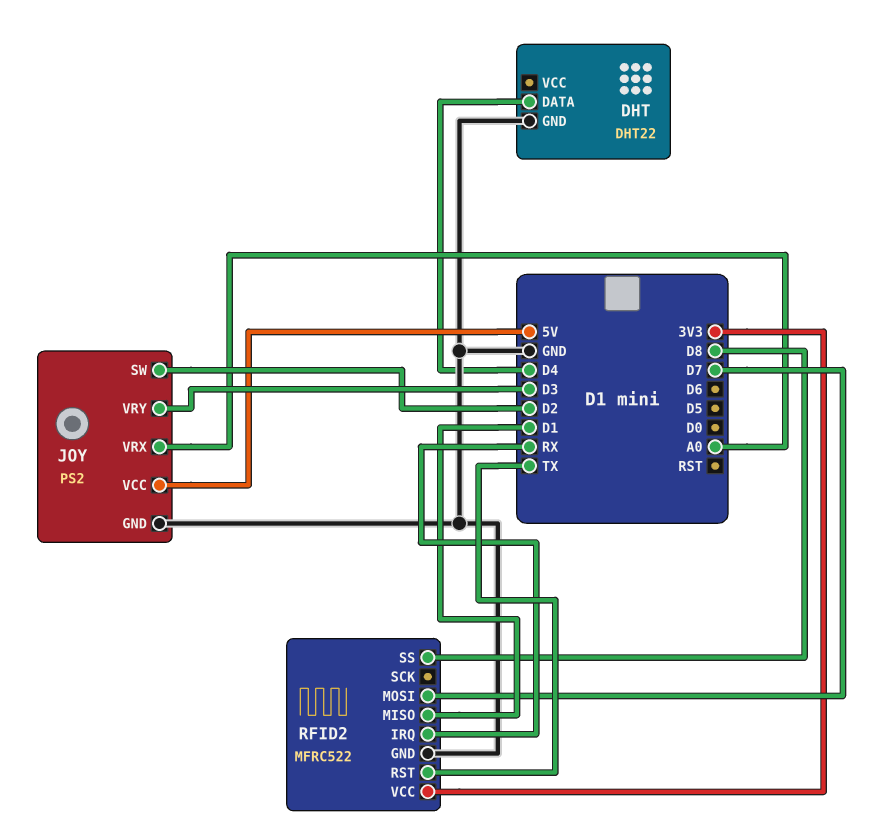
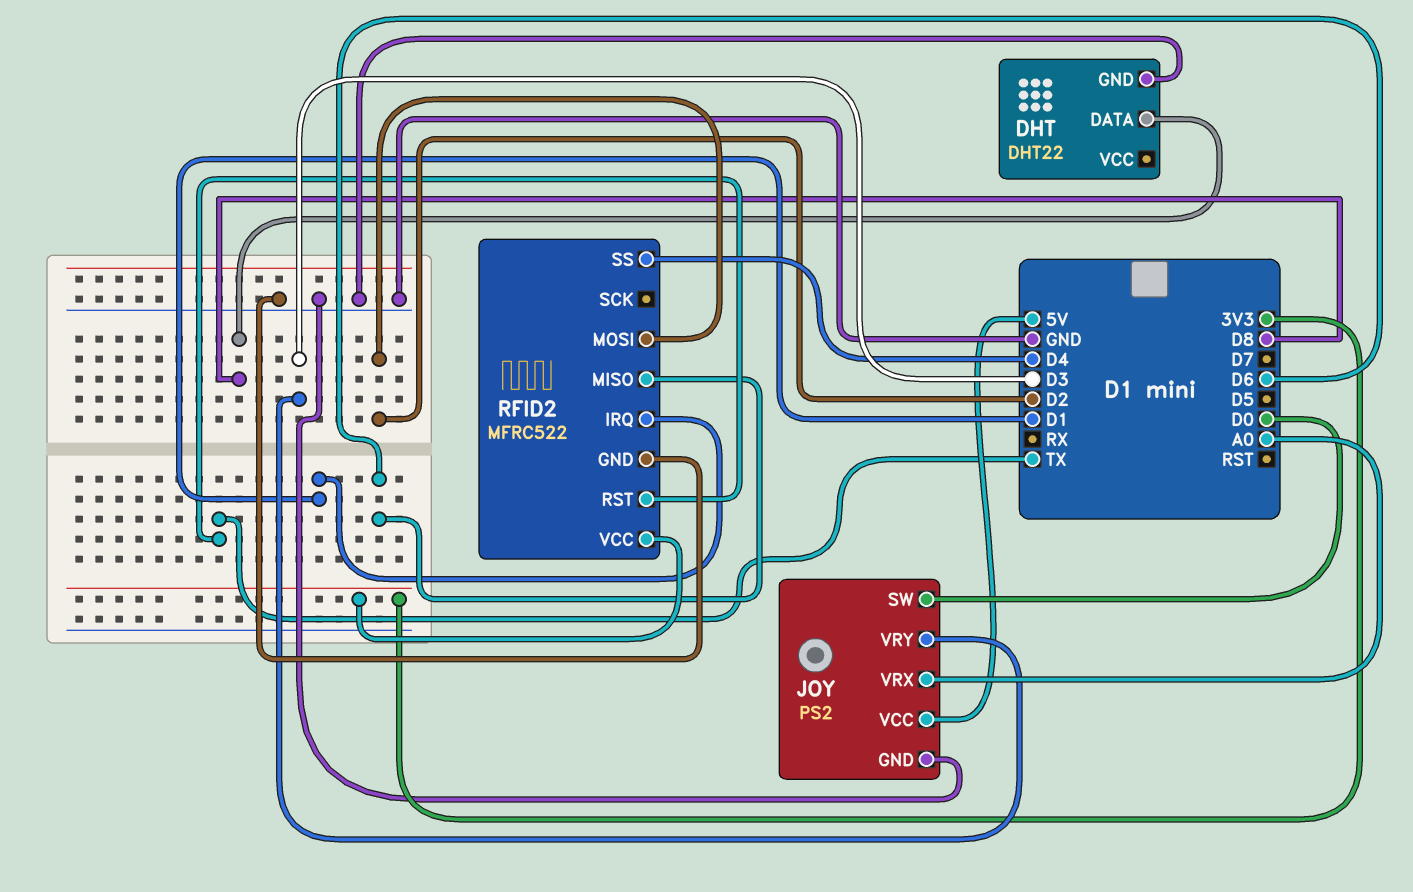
DHT pin DATA: D4 -> D8
JOY pin SW: D2 -> D0
RFID2 pin IRQ: RX -> D1
RFID2 pin MISO: D1 -> D6
RFID2 pin MOSI: D7 -> D2
RFID2 pin SS: D8 -> D4

